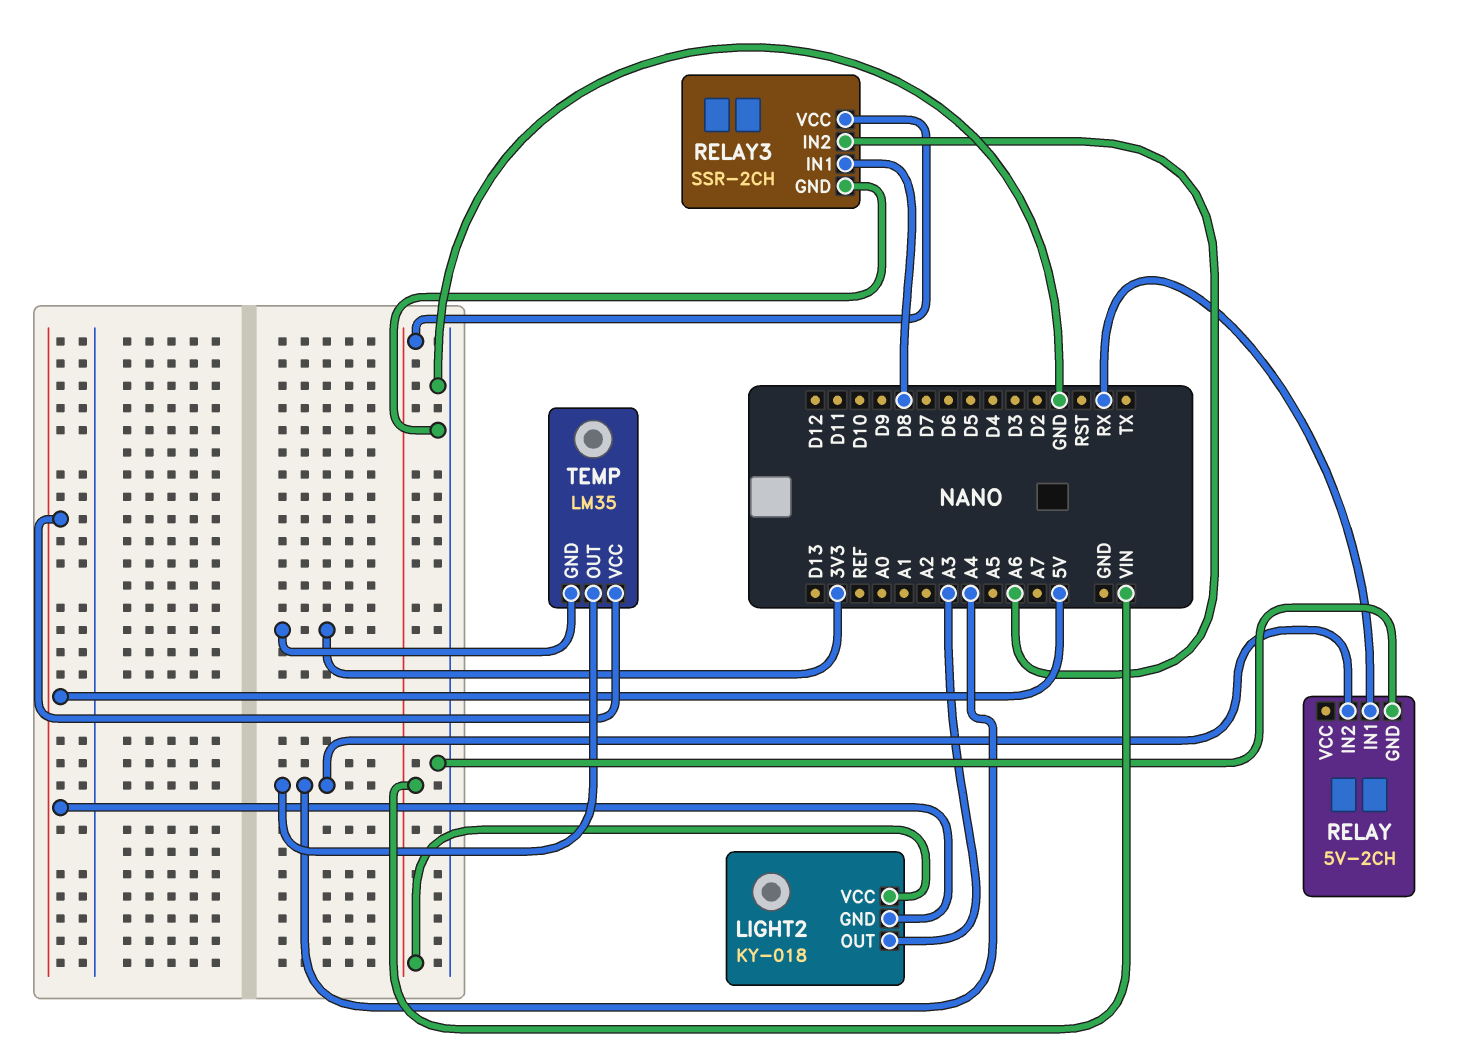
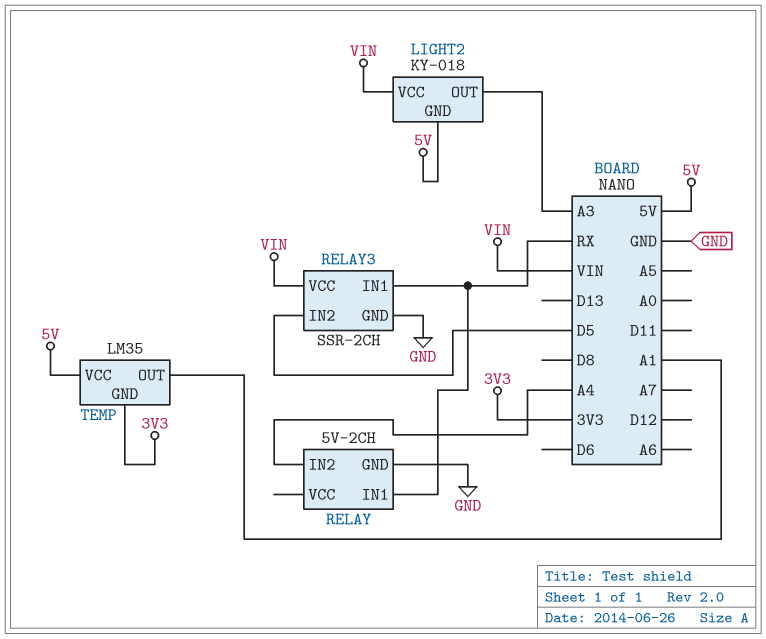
RELAY3 pin IN1: D8 -> RX
RELAY3 pin IN2: A6 -> D5
TEMP pin OUT: A4 -> A1

